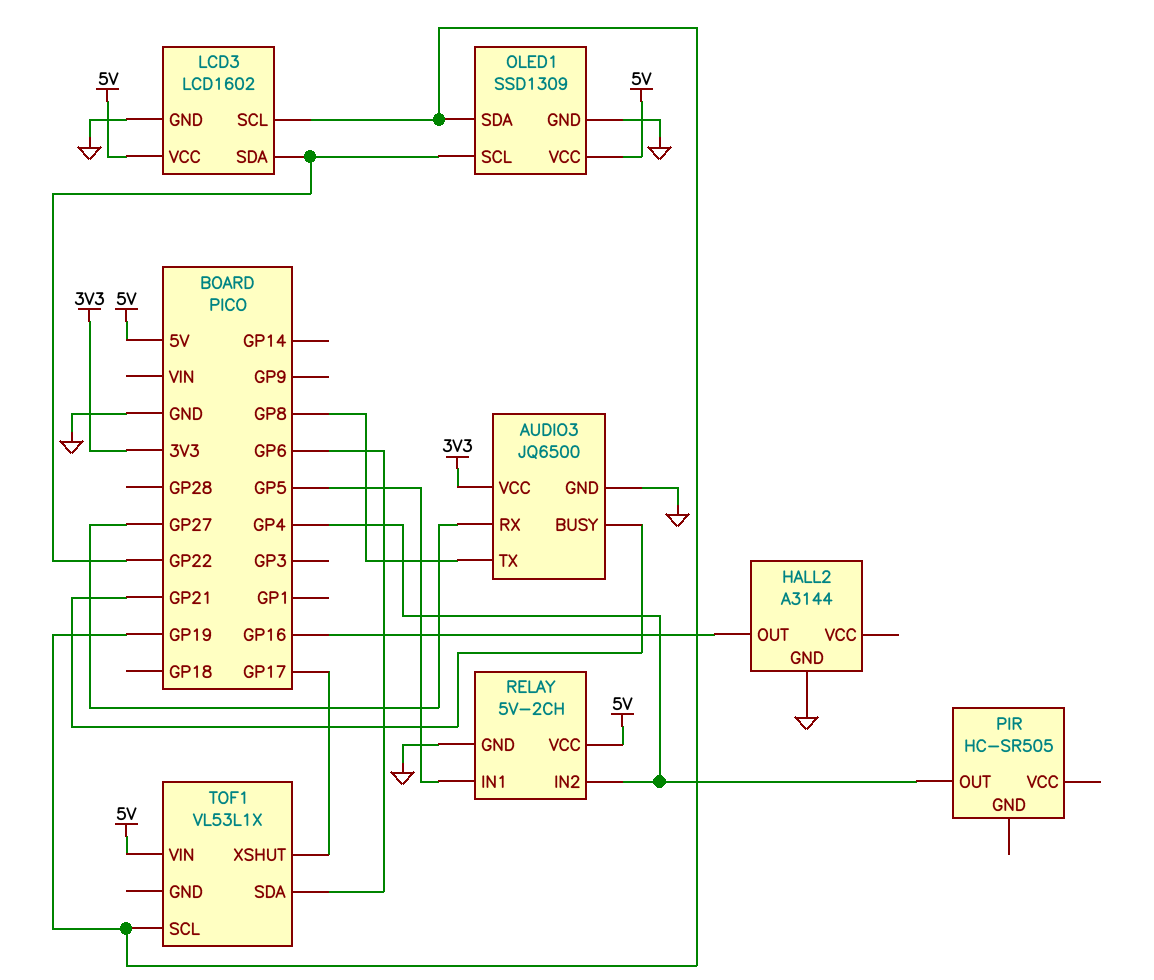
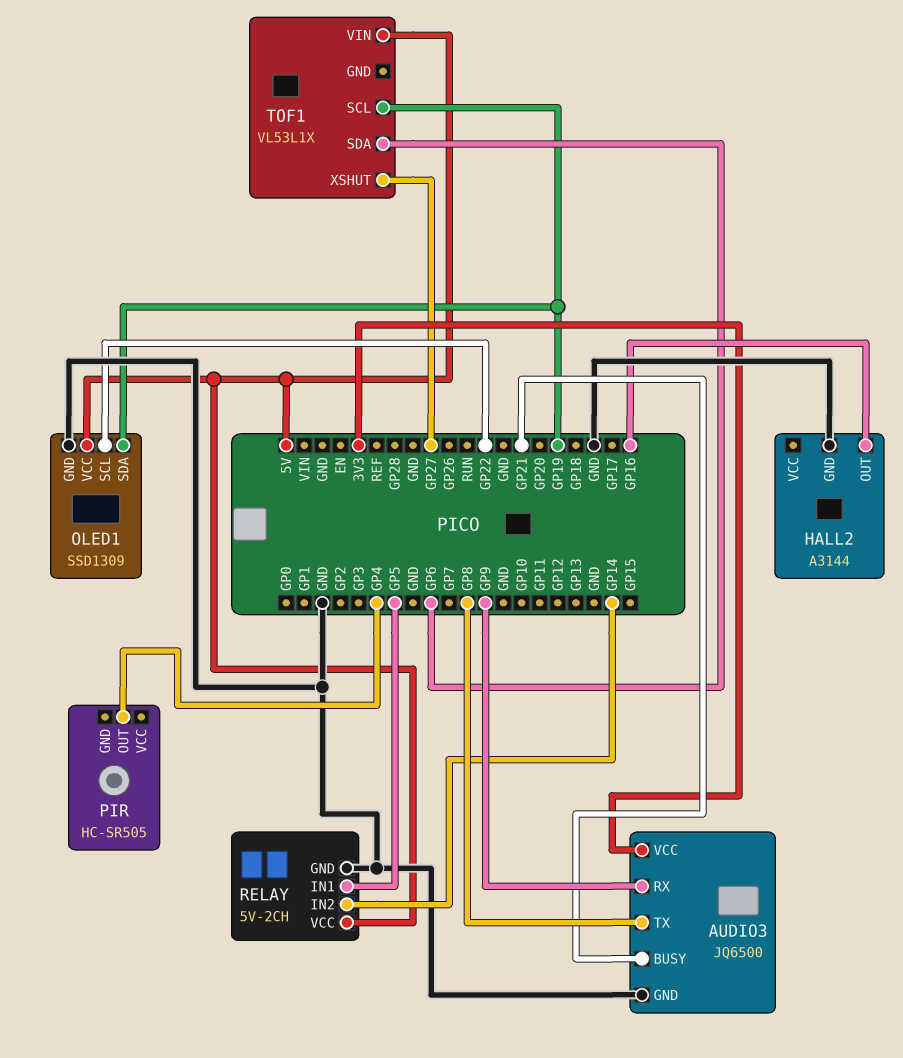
AUDIO3 pin RX: GP27 -> GP9
LCD3: LCD1602 -> none
LCD3 pin GND: GND -> none
LCD3 pin SCL: GP19 -> none
LCD3 pin SDA: GP22 -> none
LCD3 pin VCC: 5V -> none
RELAY pin IN2: GP4 -> GP14
TOF1 pin XSHUT: GP17 -> GP27

